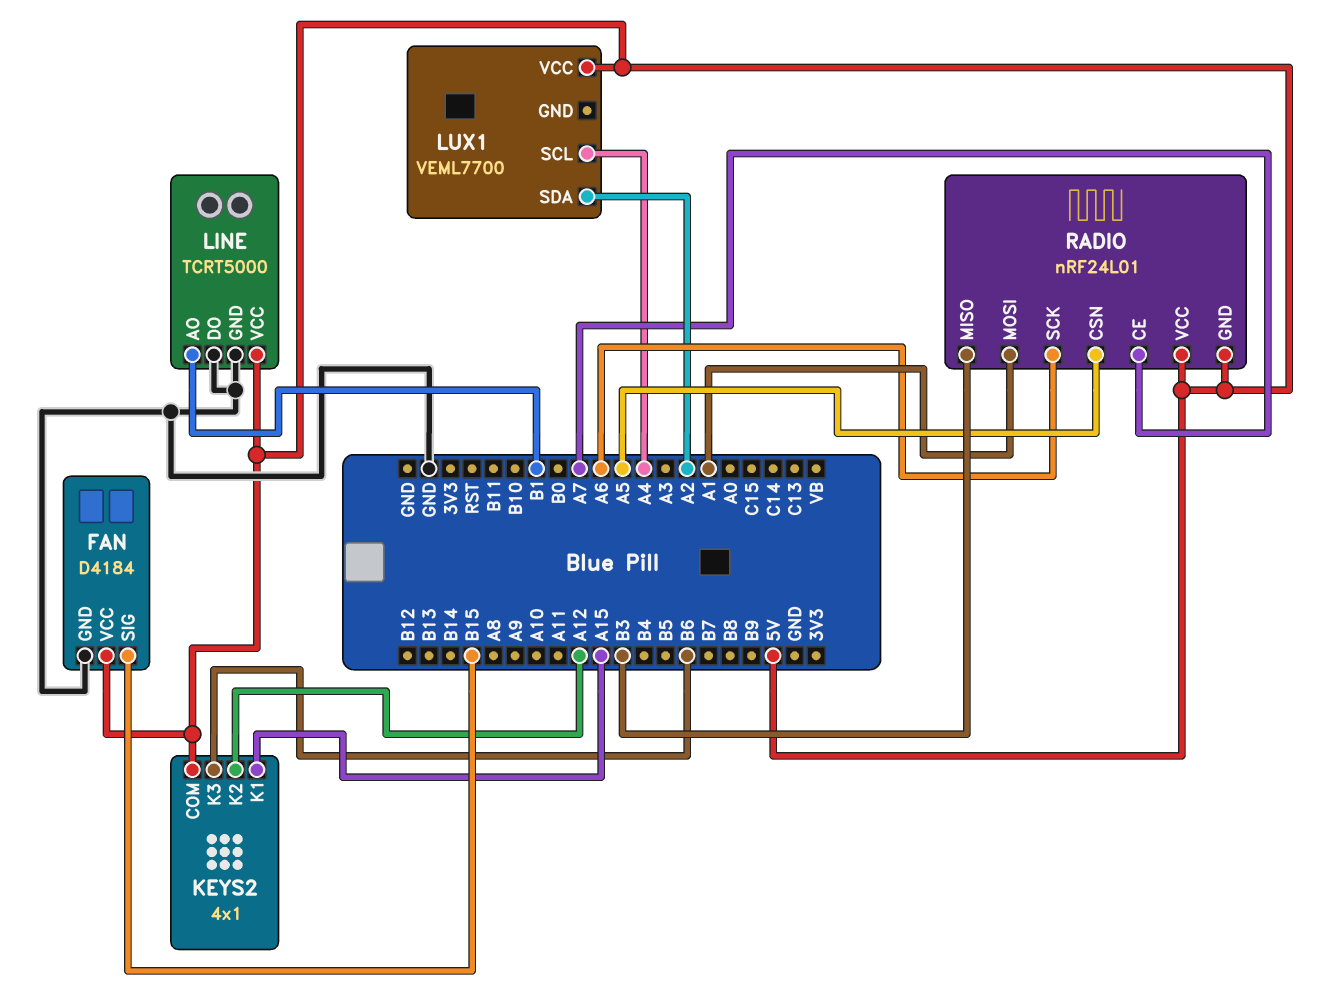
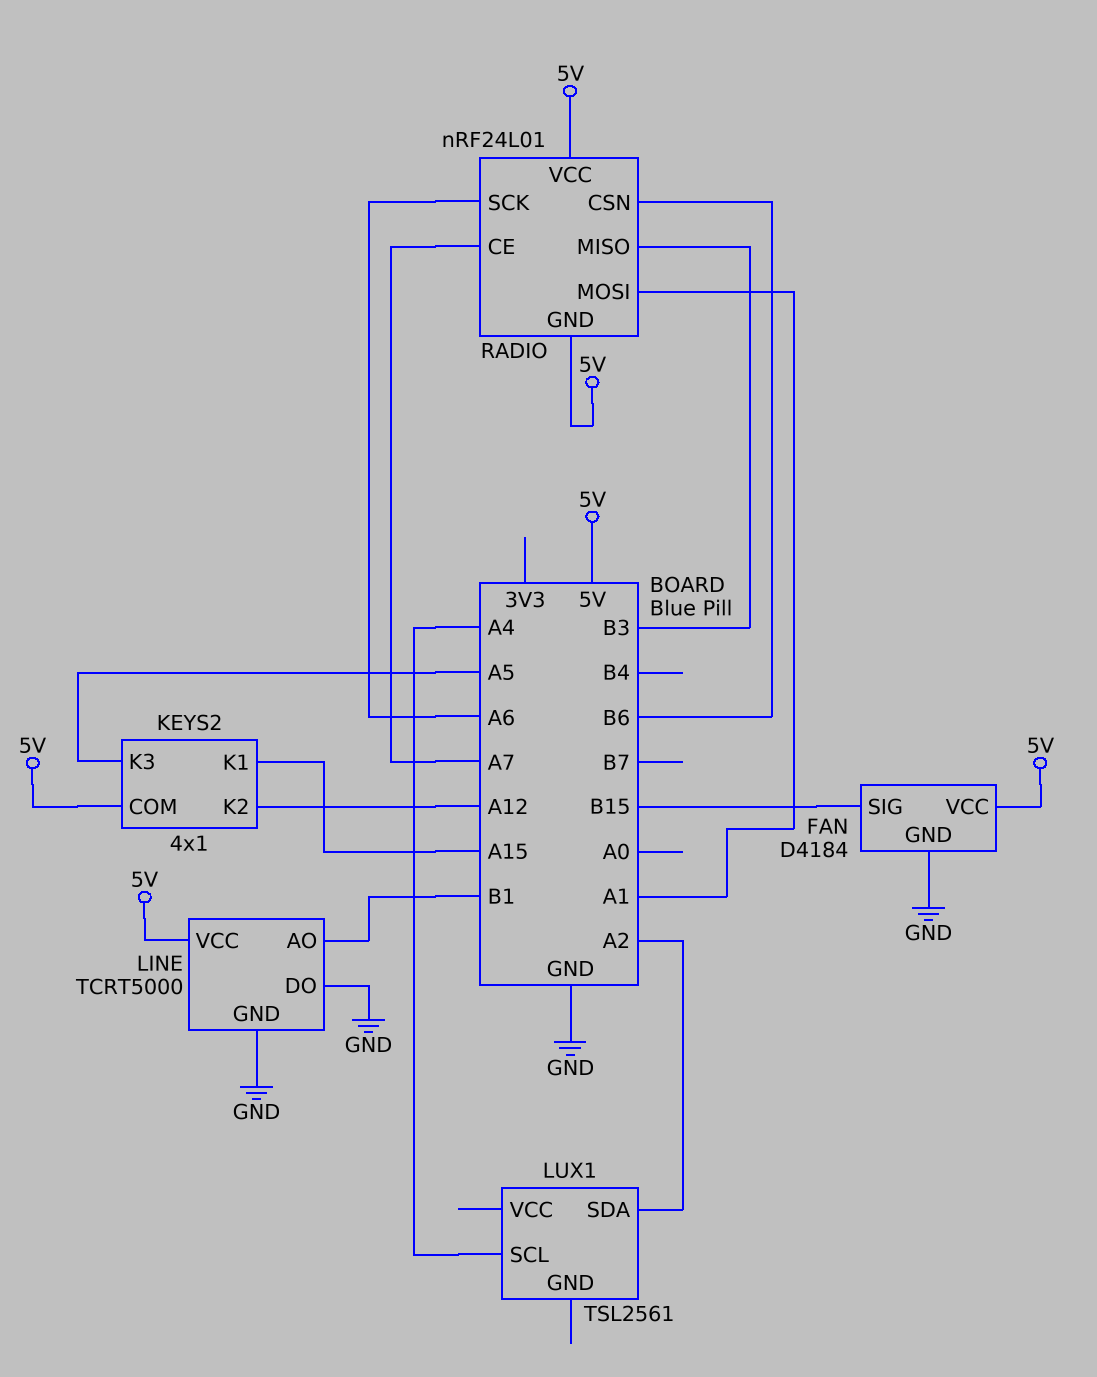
KEYS2 pin K3: B6 -> A5
LUX1: VEML7700 -> TSL2561
LUX1 pin VCC: 5V -> none
RADIO pin CSN: A5 -> B6

